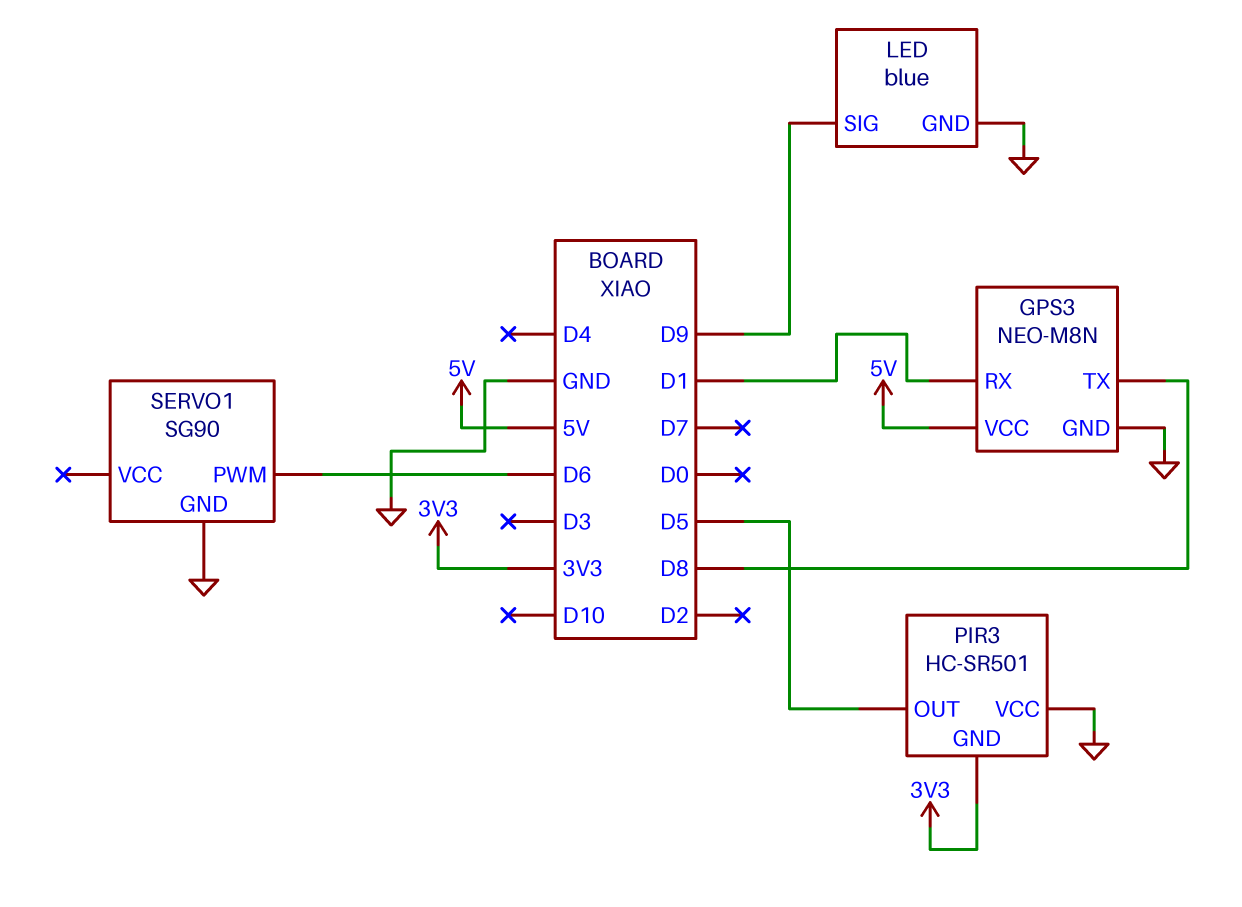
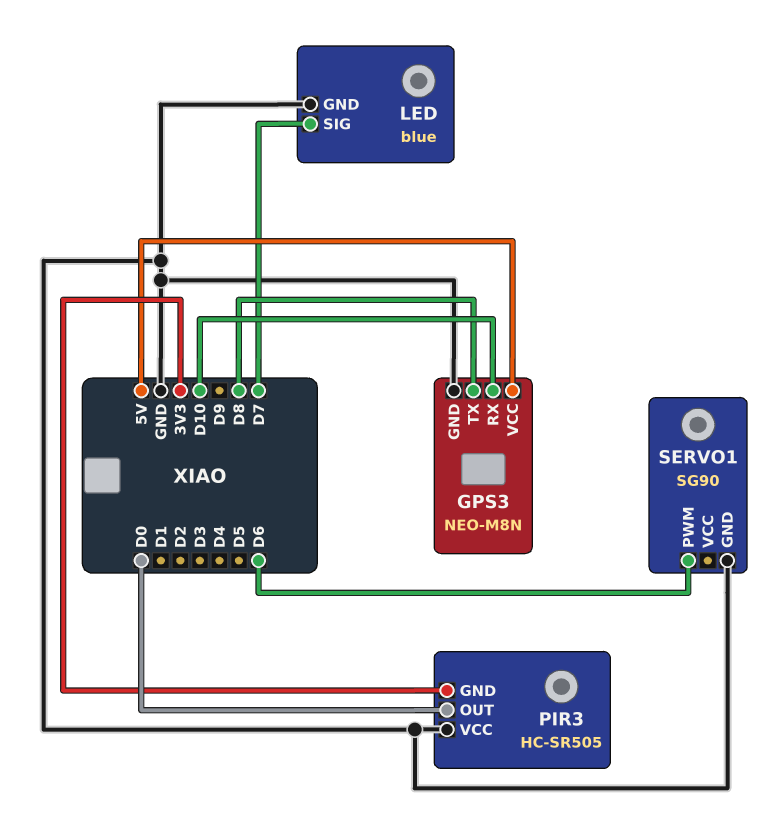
GPS3 pin RX: D1 -> D10
LED pin SIG: D9 -> D7
PIR3: HC-SR501 -> HC-SR505
PIR3 pin OUT: D5 -> D0

